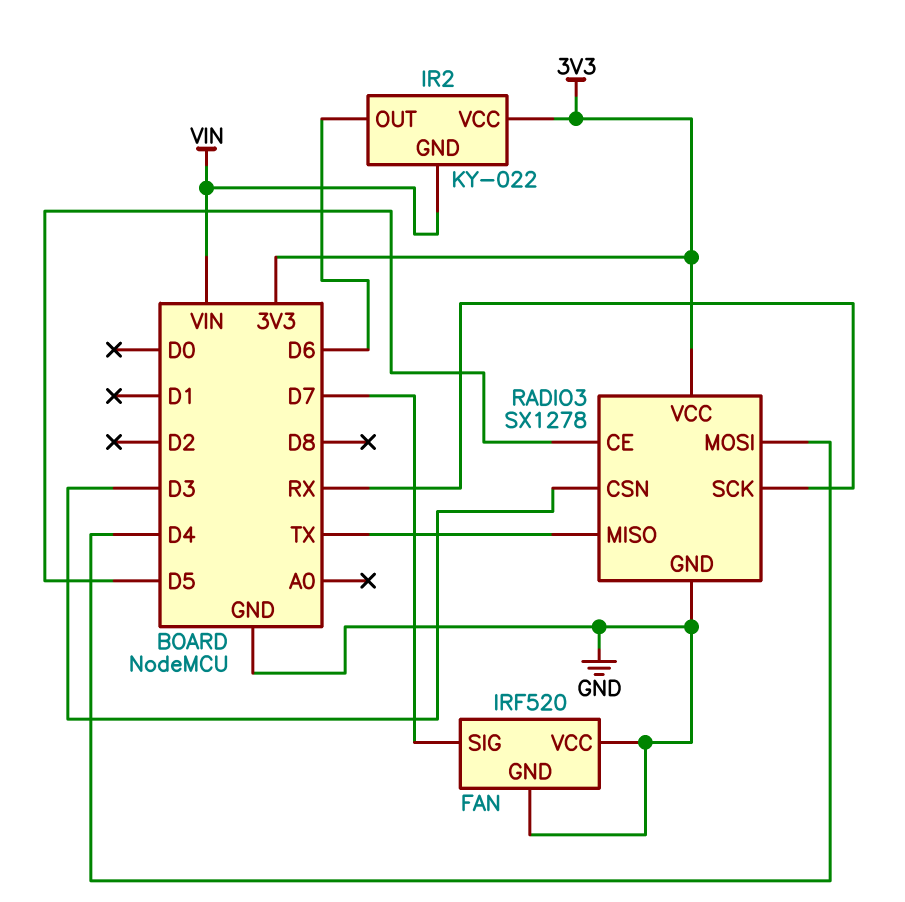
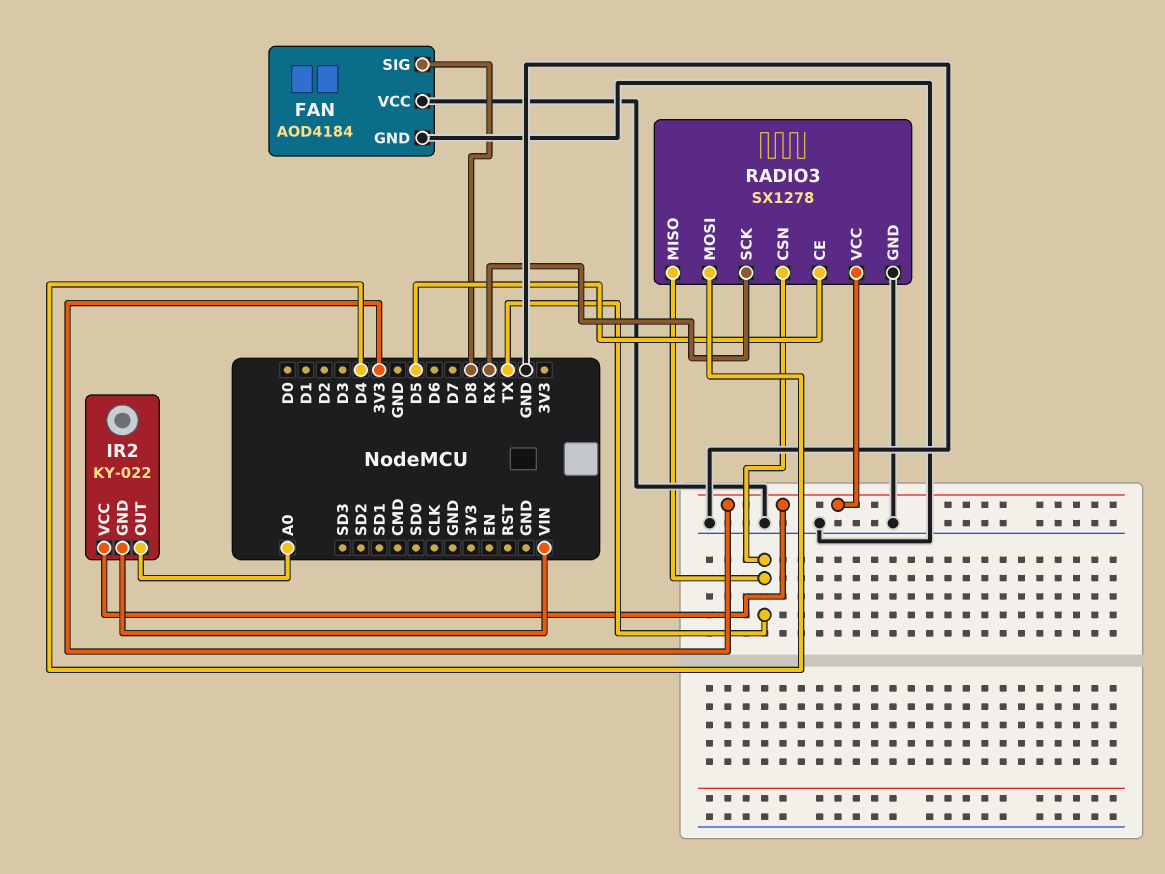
FAN: IRF520 -> AOD4184
FAN pin SIG: D7 -> D8
IR2 pin OUT: D6 -> A0
RADIO3 pin CSN: D3 -> TX

